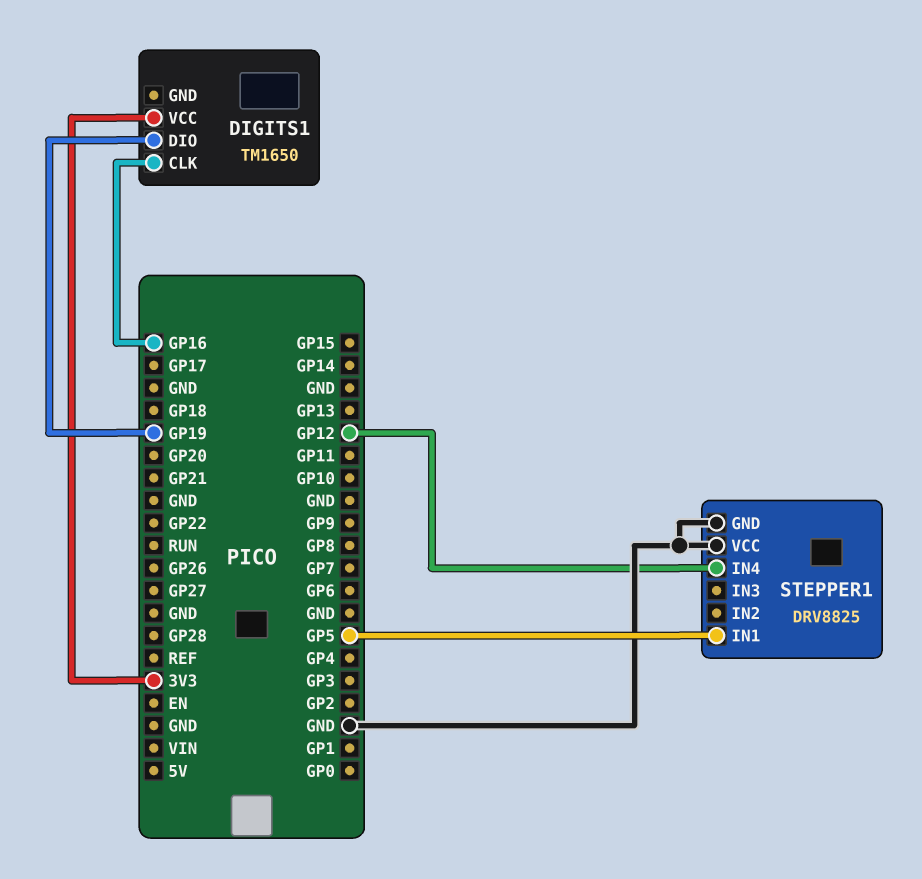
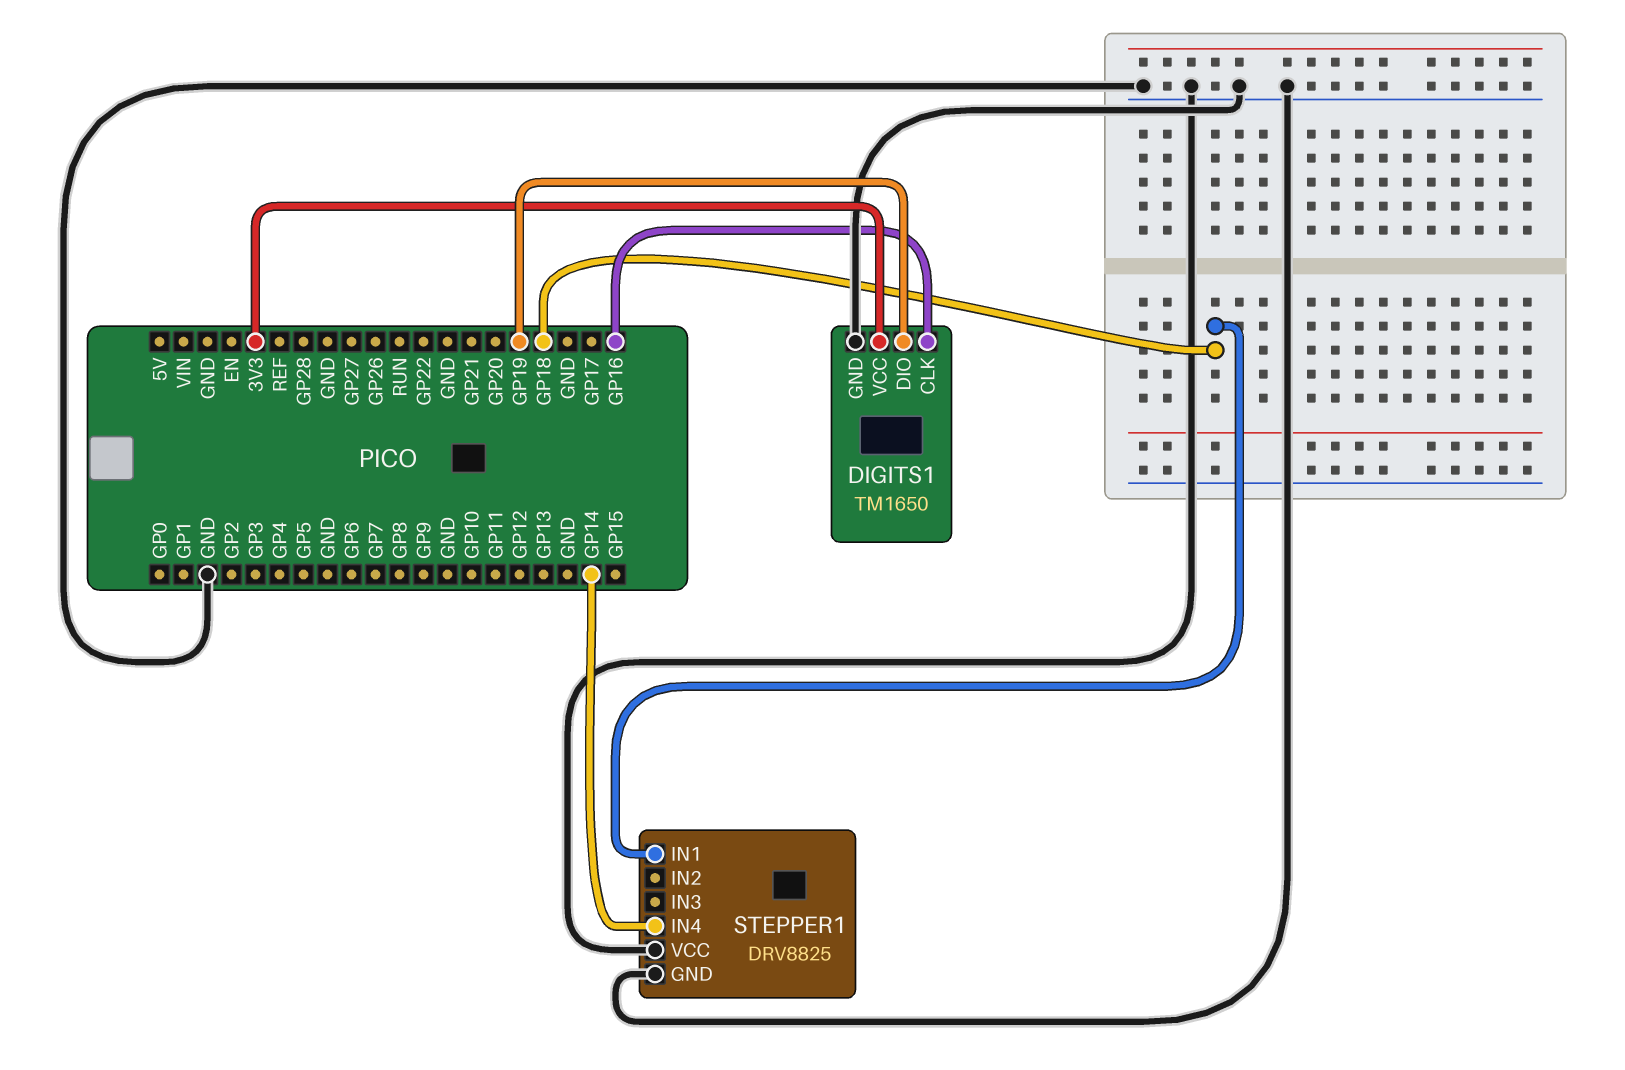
DIGITS1 pin GND: none -> GND
STEPPER1 pin IN1: GP5 -> GP18
STEPPER1 pin IN4: GP12 -> GP14

